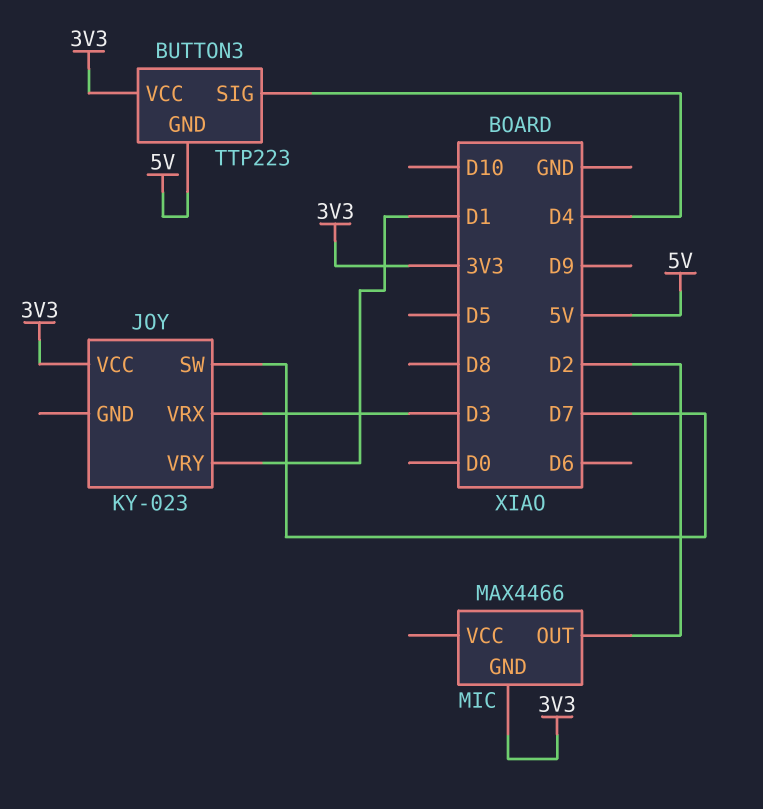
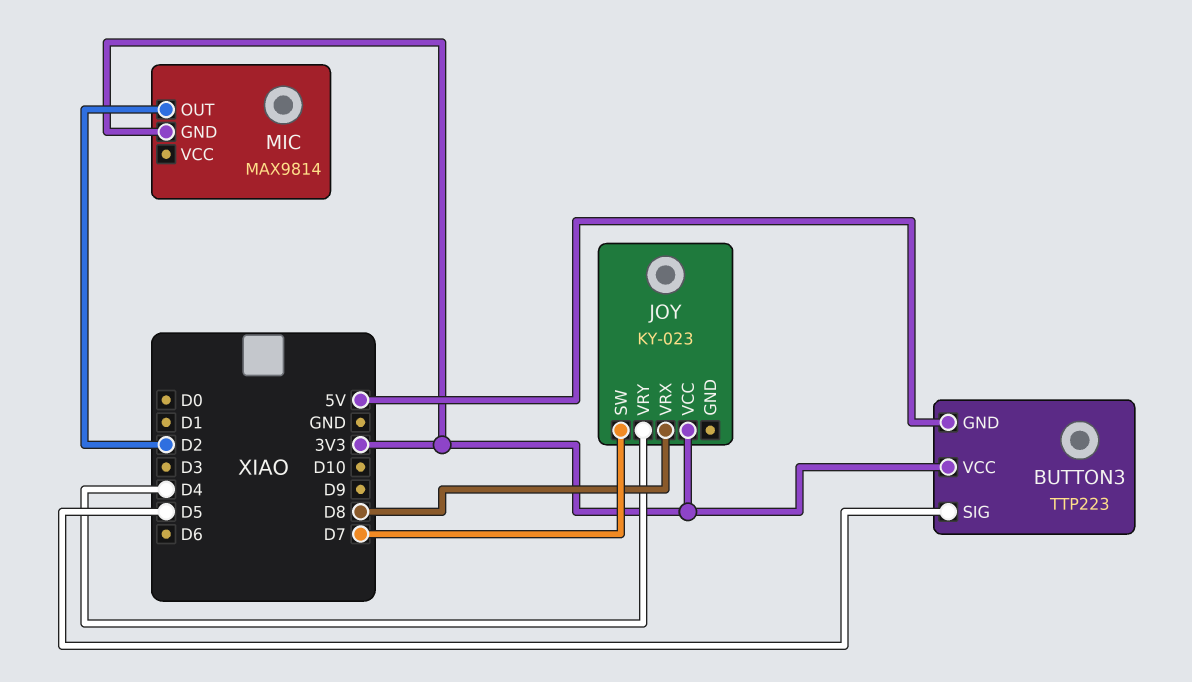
BUTTON3 pin SIG: D4 -> D5
JOY pin VRX: D3 -> D8
JOY pin VRY: D1 -> D4
MIC: MAX4466 -> MAX9814

